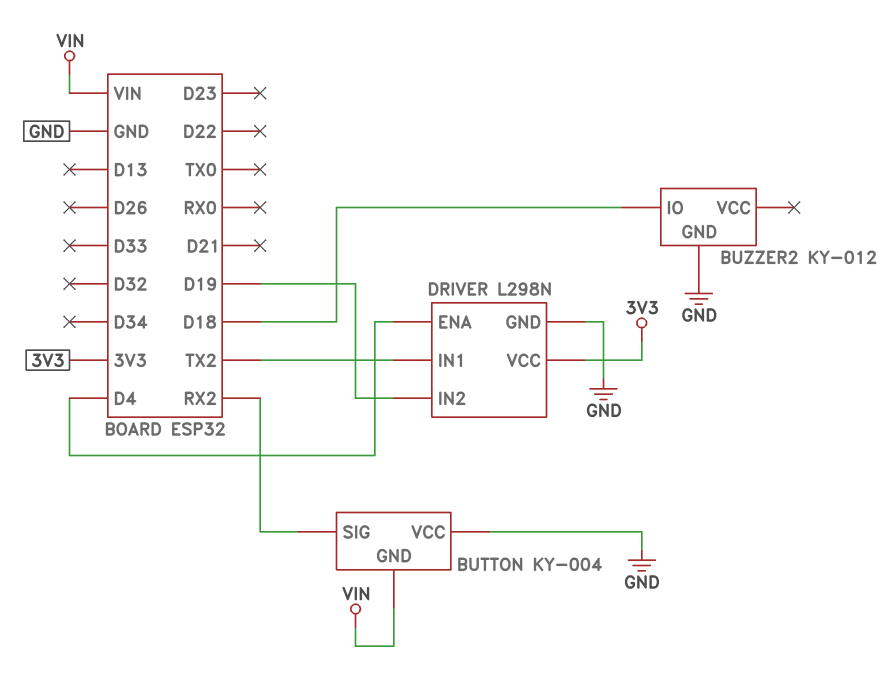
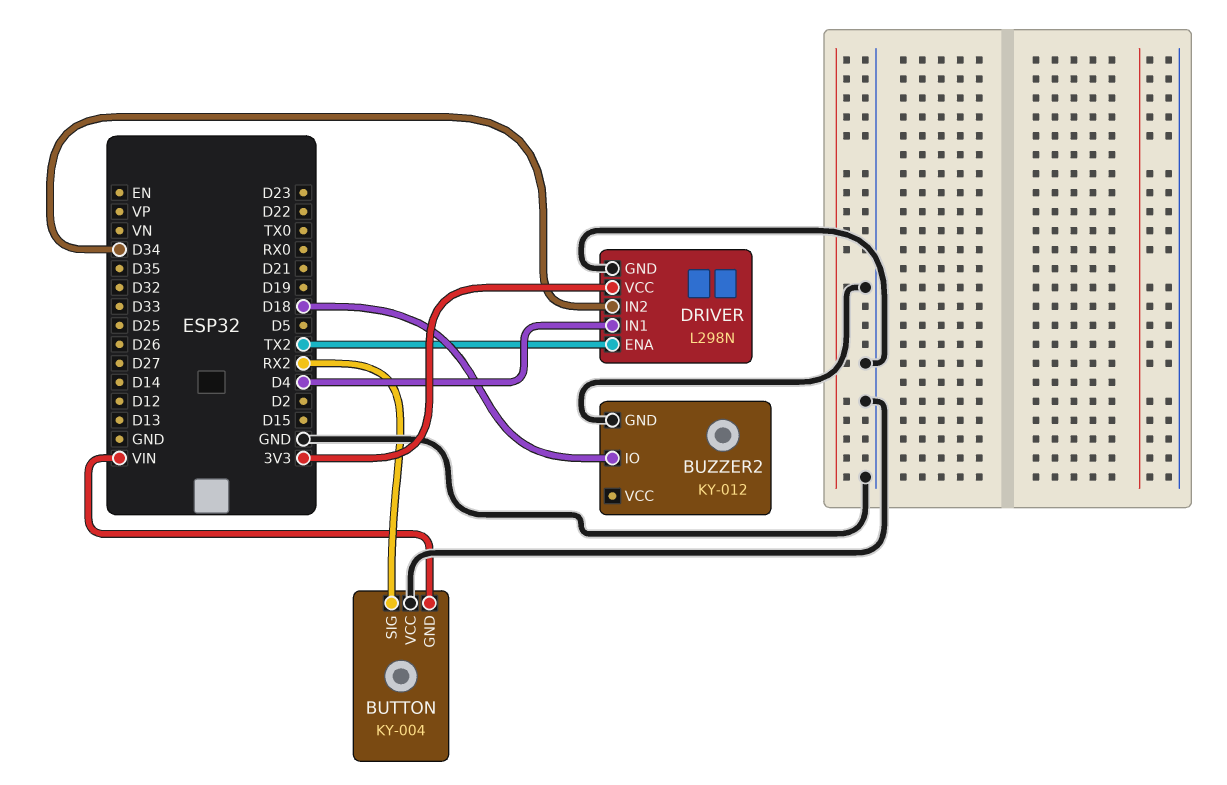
DRIVER pin ENA: D4 -> TX2
DRIVER pin IN1: TX2 -> D4
DRIVER pin IN2: D19 -> D34

